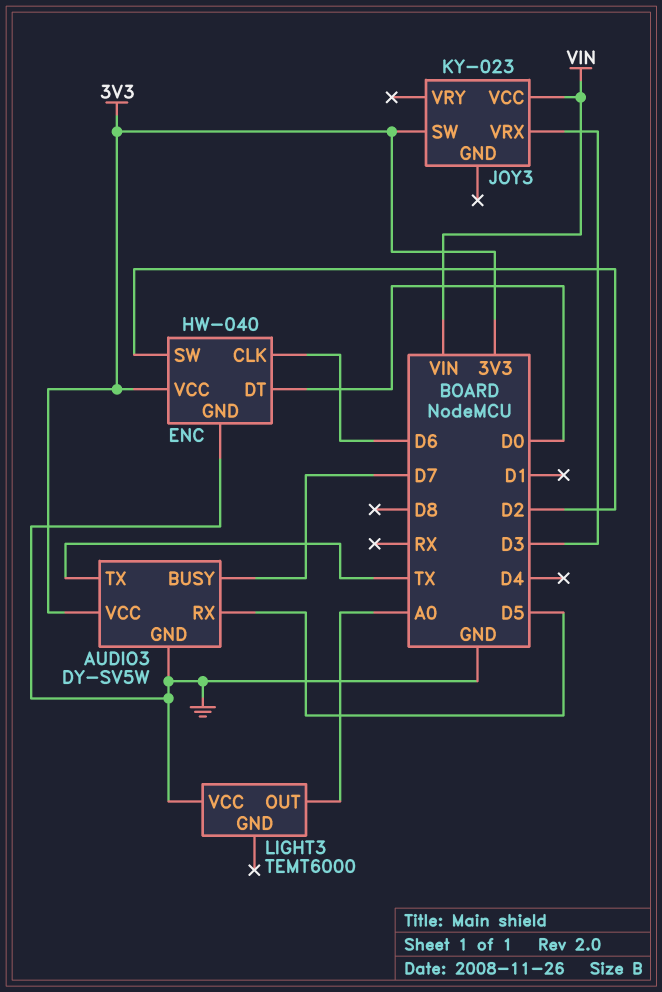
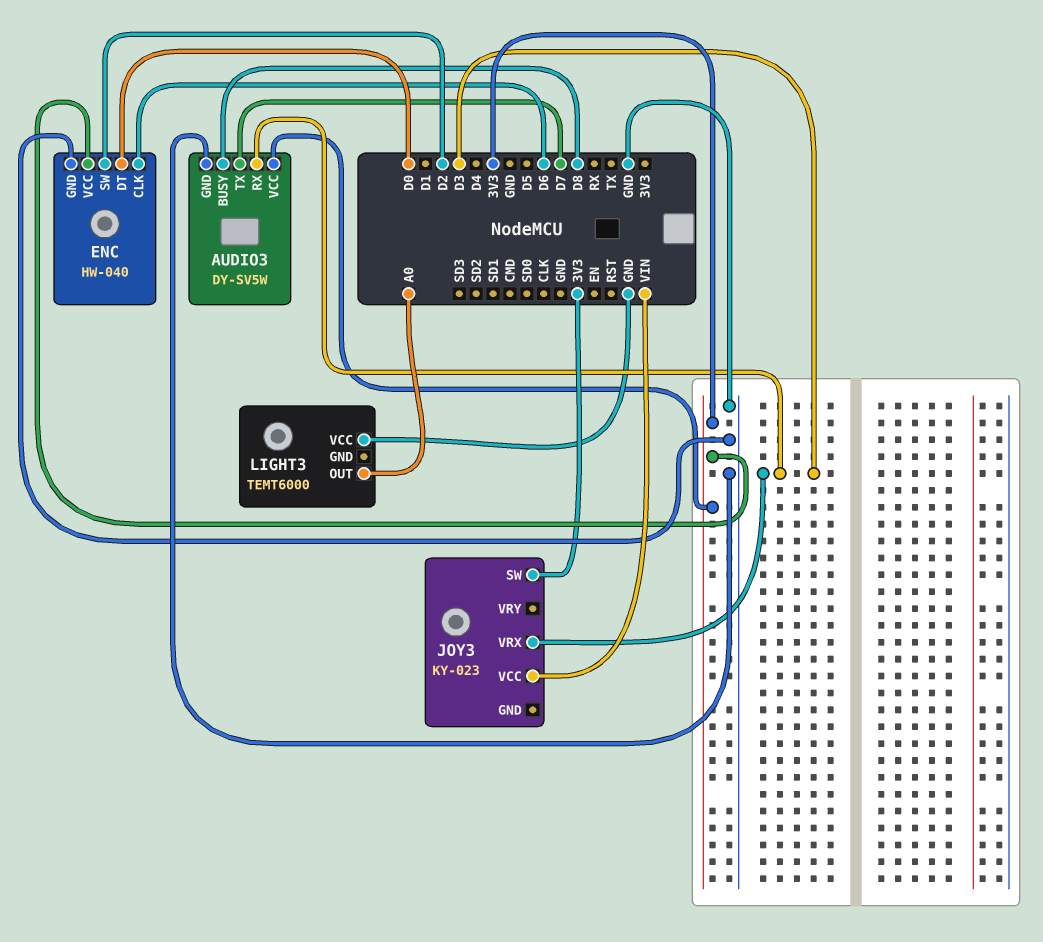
AUDIO3 pin BUSY: D7 -> D8
AUDIO3 pin RX: D5 -> D3
AUDIO3 pin TX: TX -> D7

